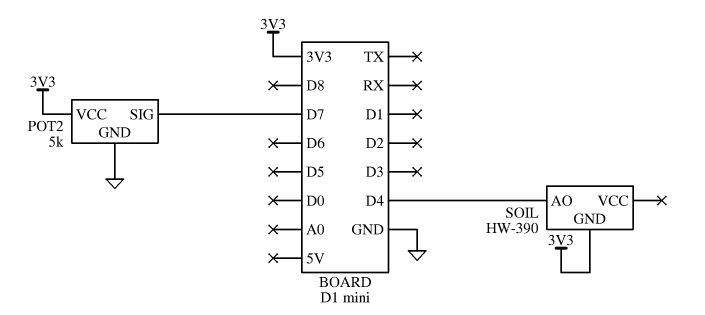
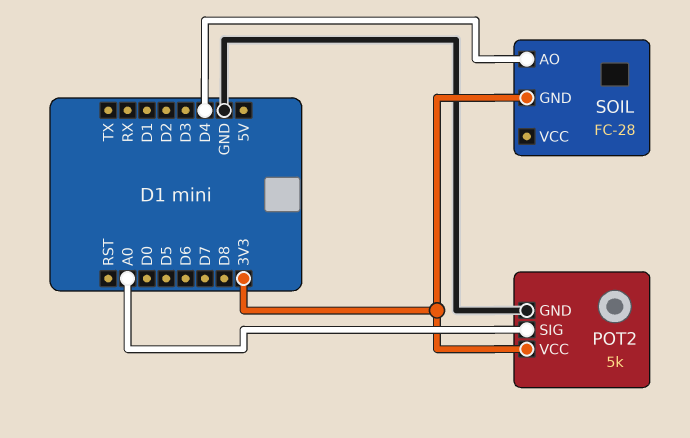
POT2 pin SIG: D7 -> A0
SOIL: HW-390 -> FC-28

